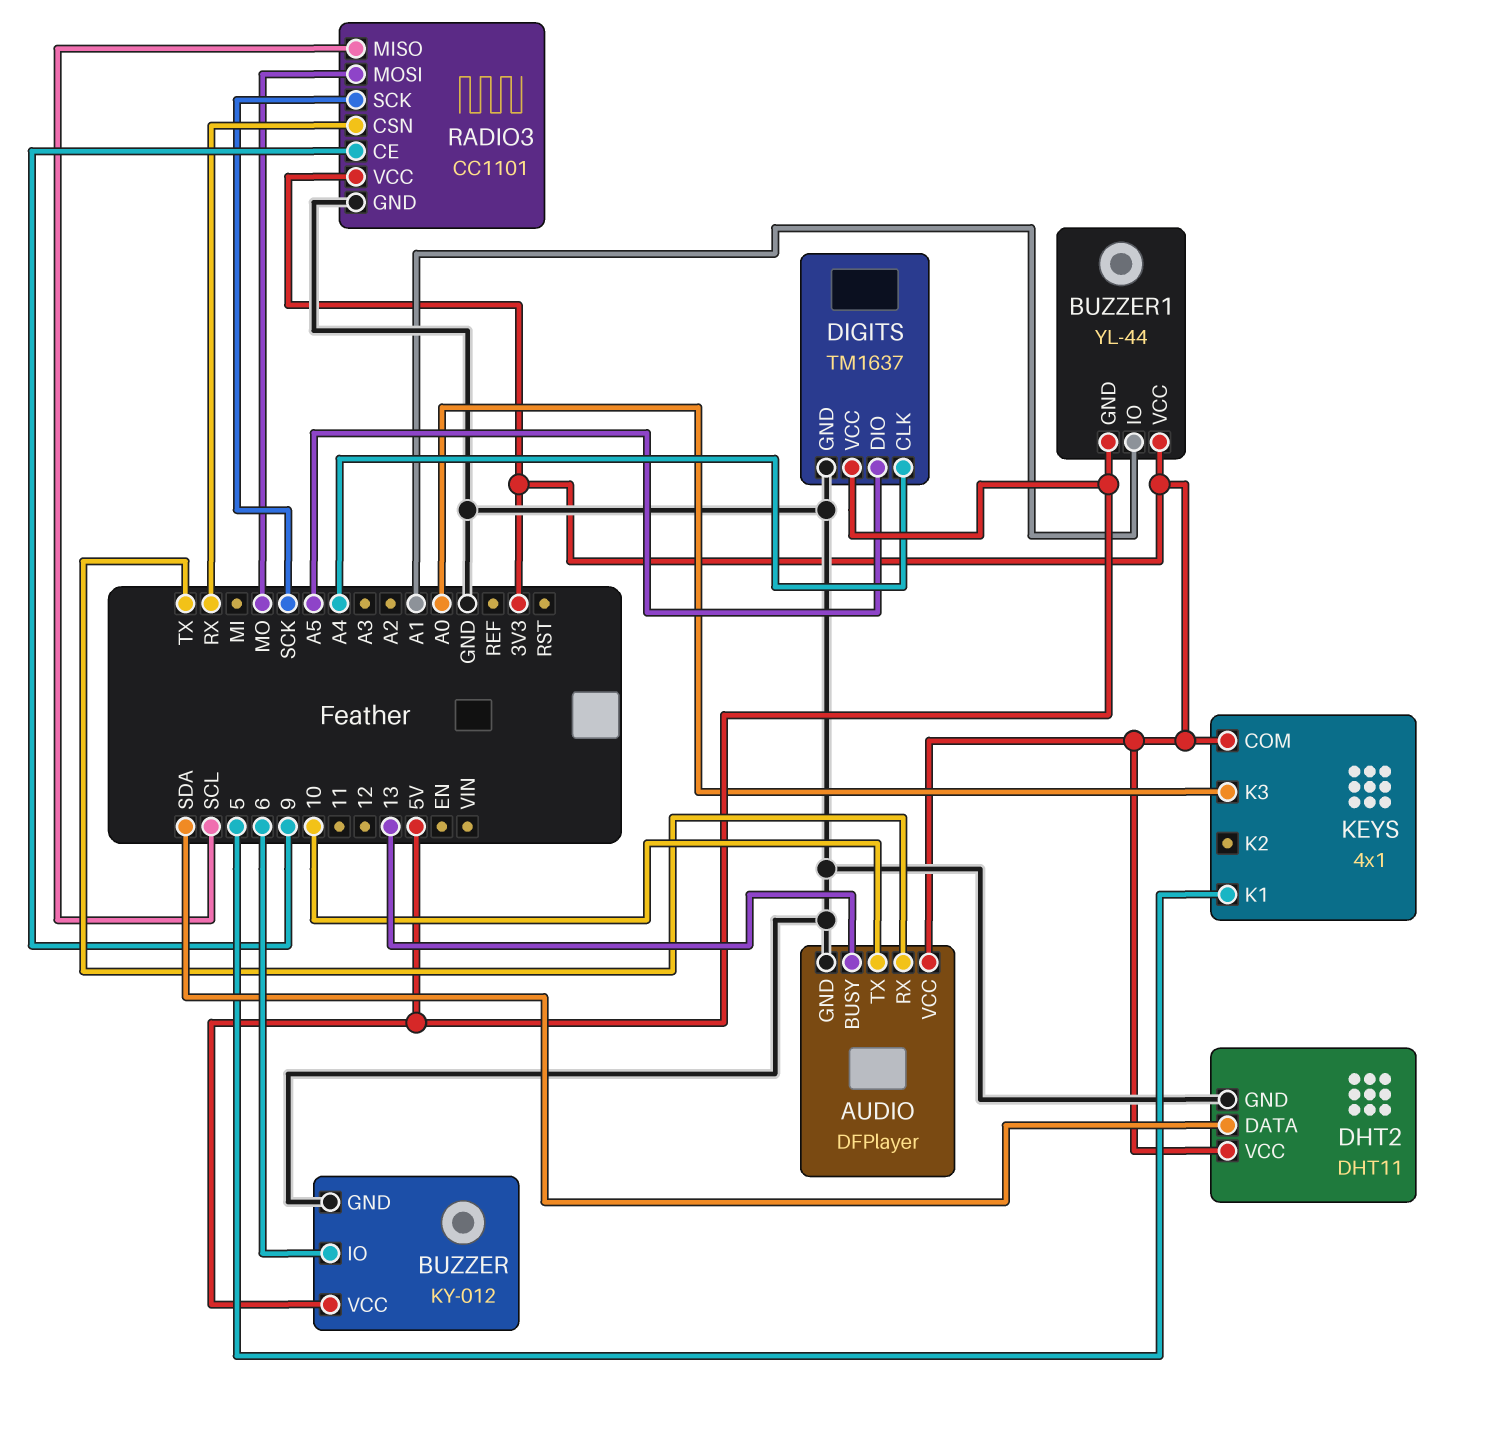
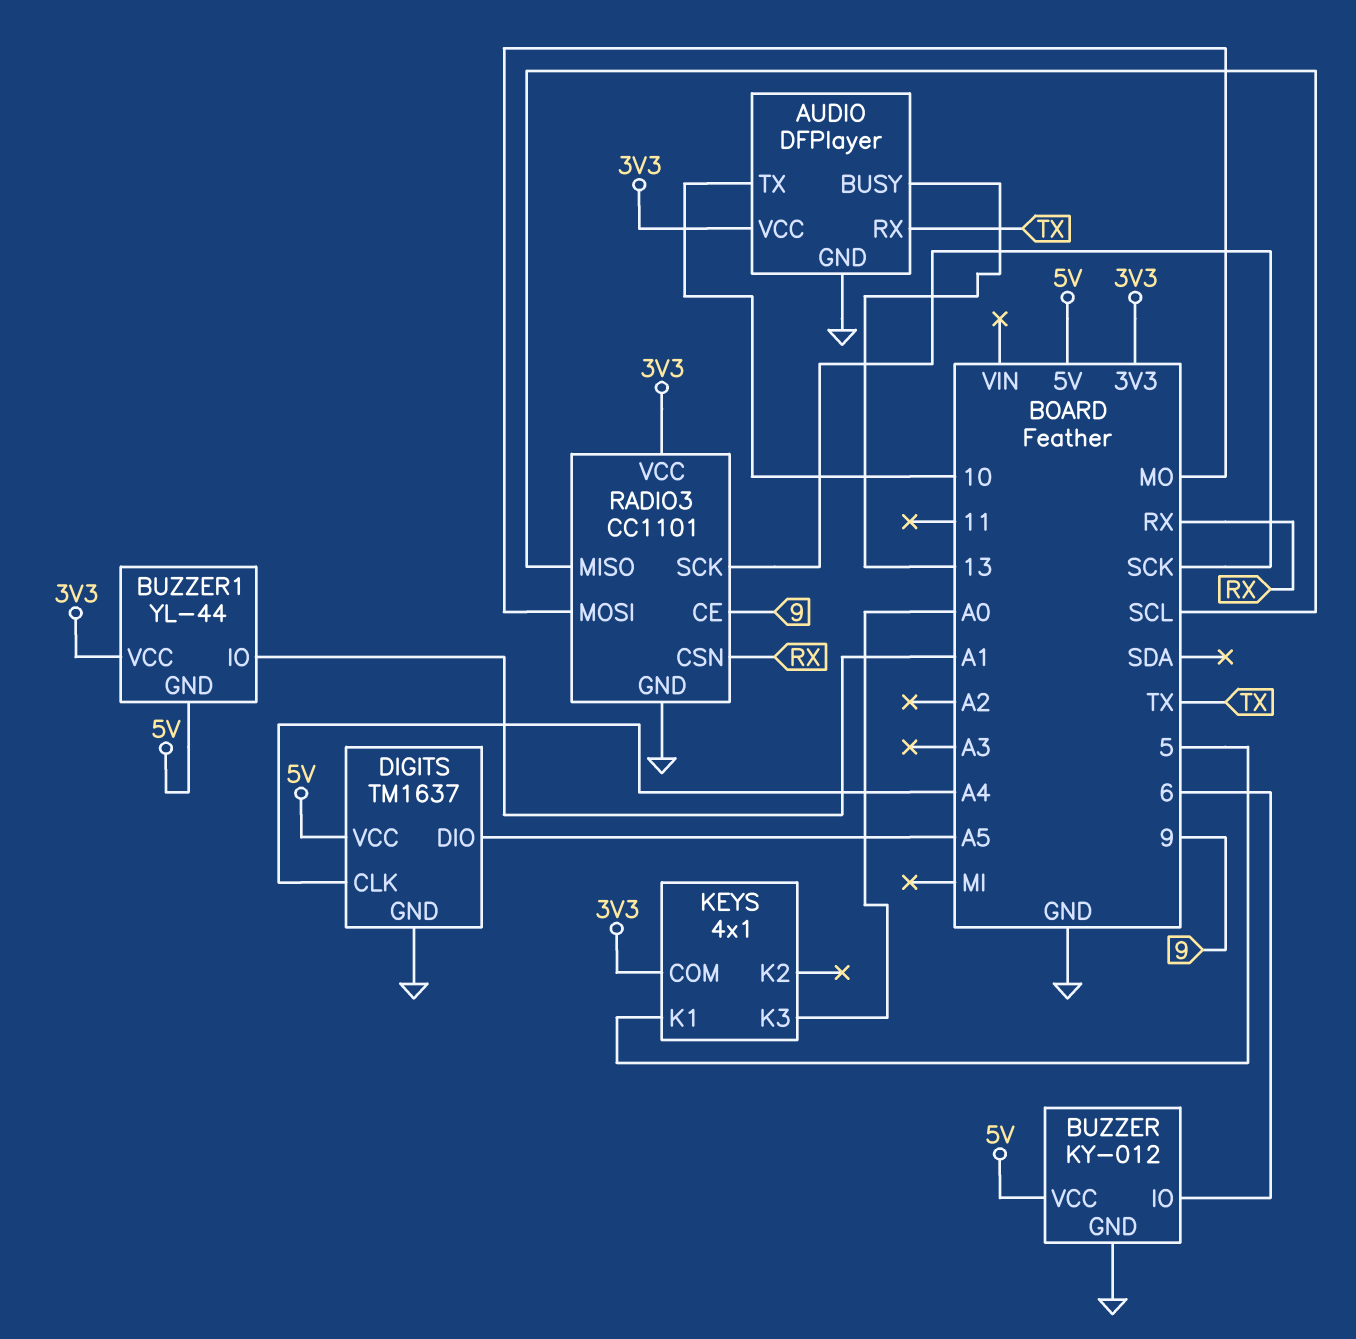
DHT2: DHT11 -> none
DHT2 pin DATA: SDA -> none
DHT2 pin GND: GND -> none
DHT2 pin VCC: 3V3 -> none

